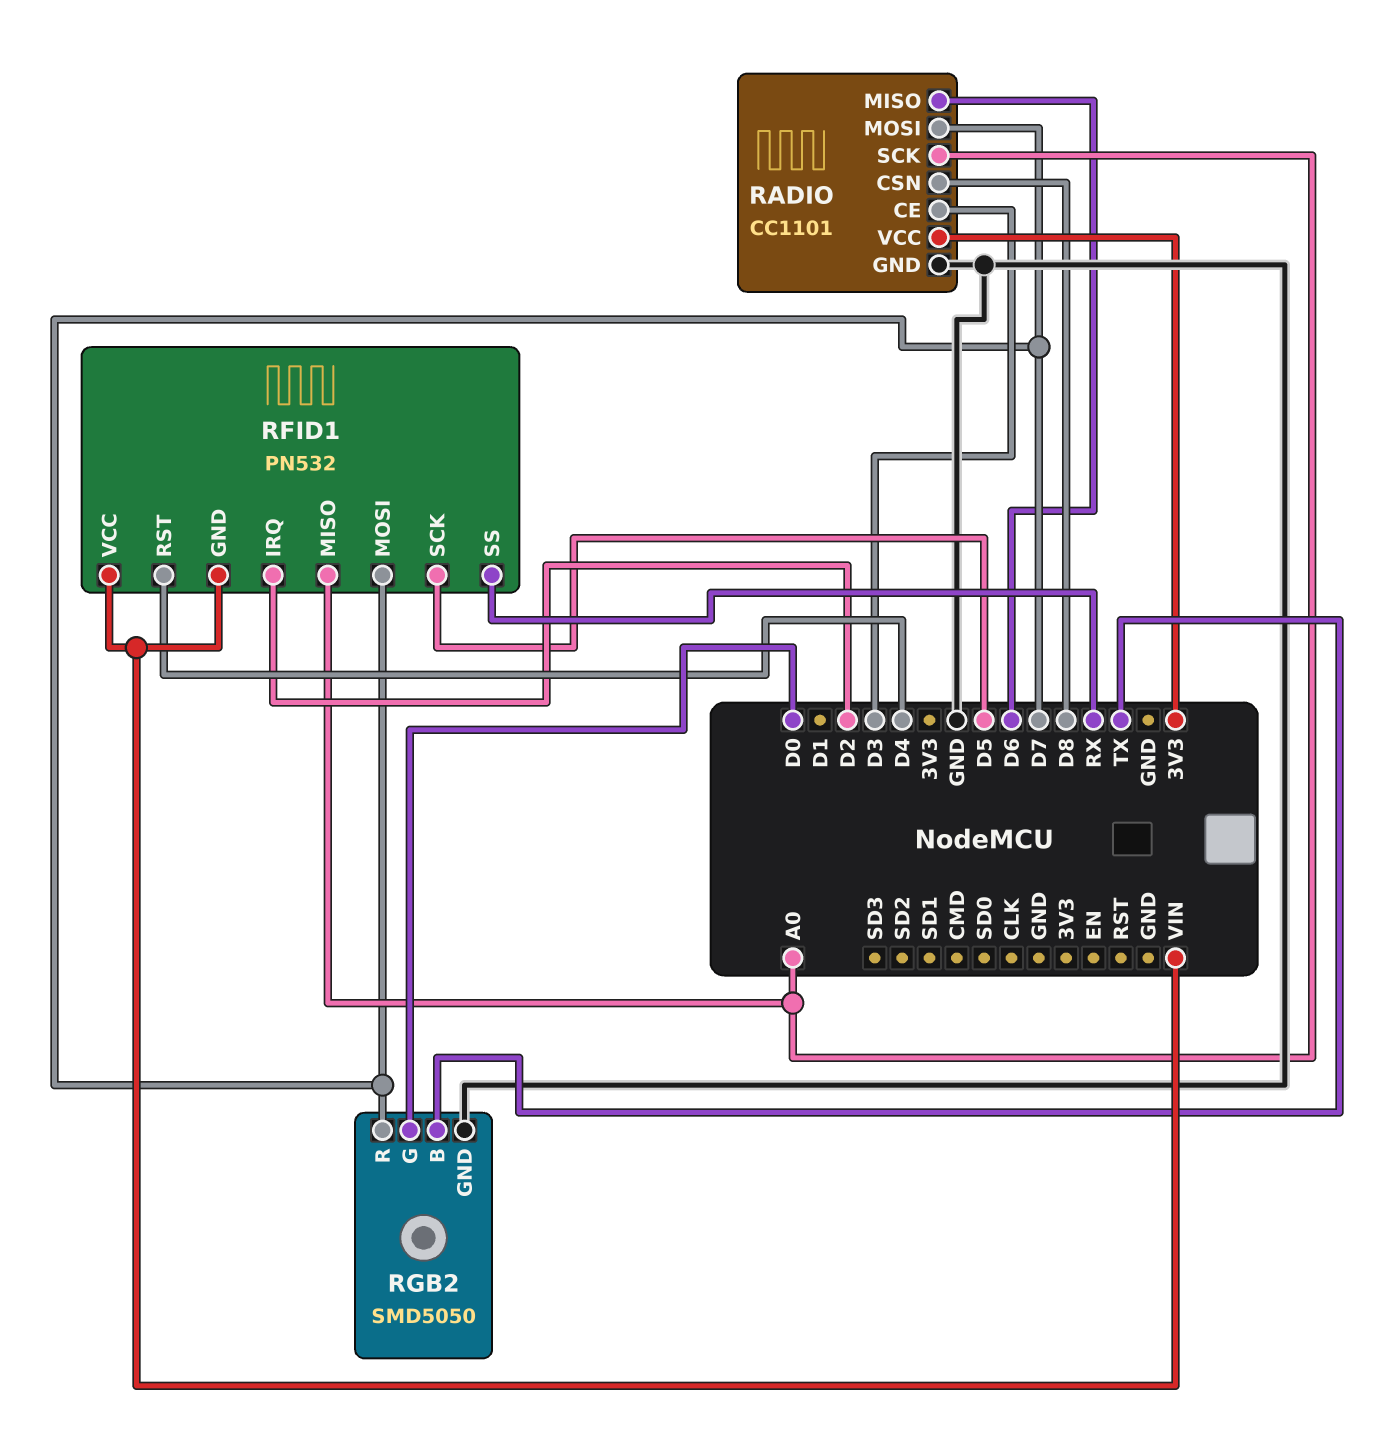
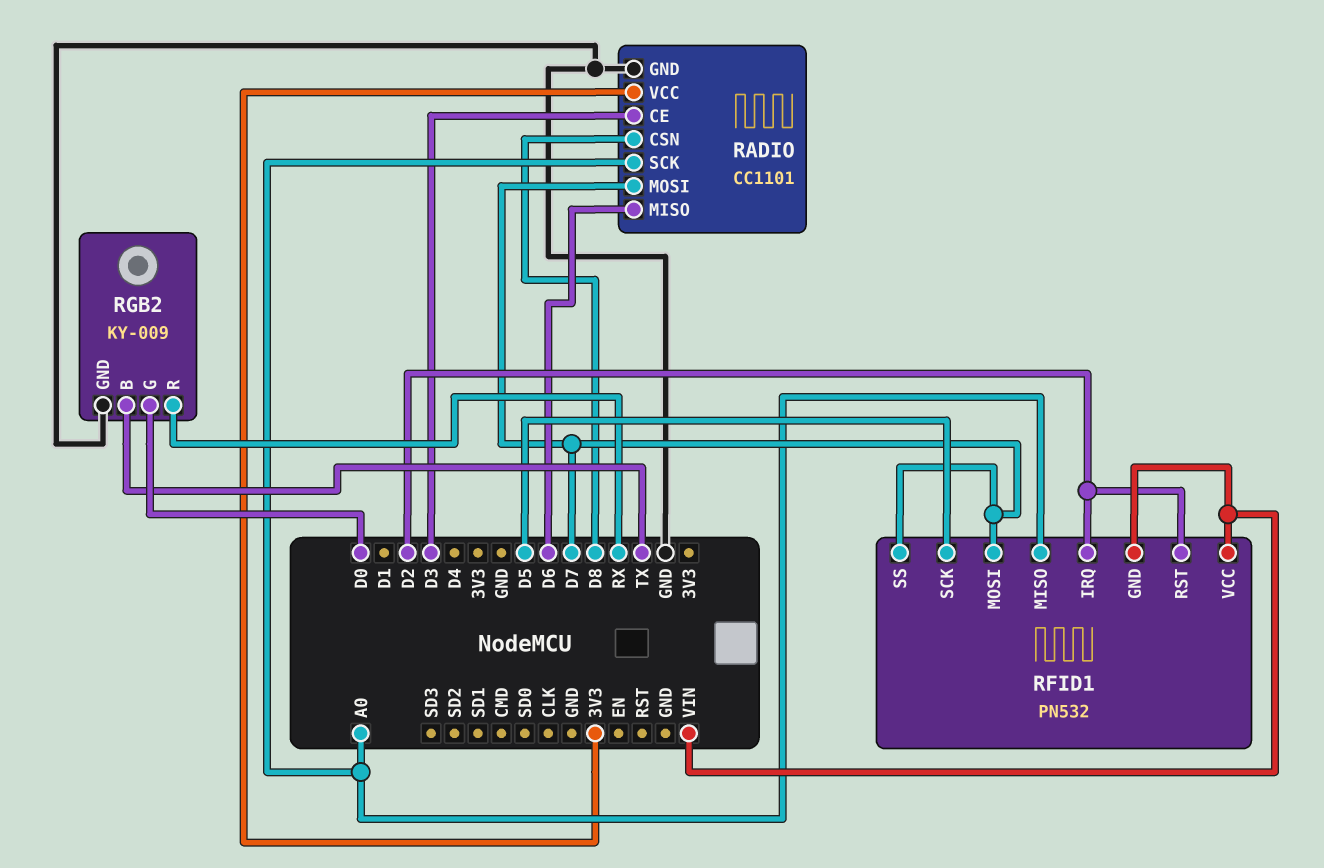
RFID1 pin RST: D4 -> D2
RFID1 pin SS: RX -> D7
RGB2: SMD5050 -> KY-009
RGB2 pin R: D7 -> RX

